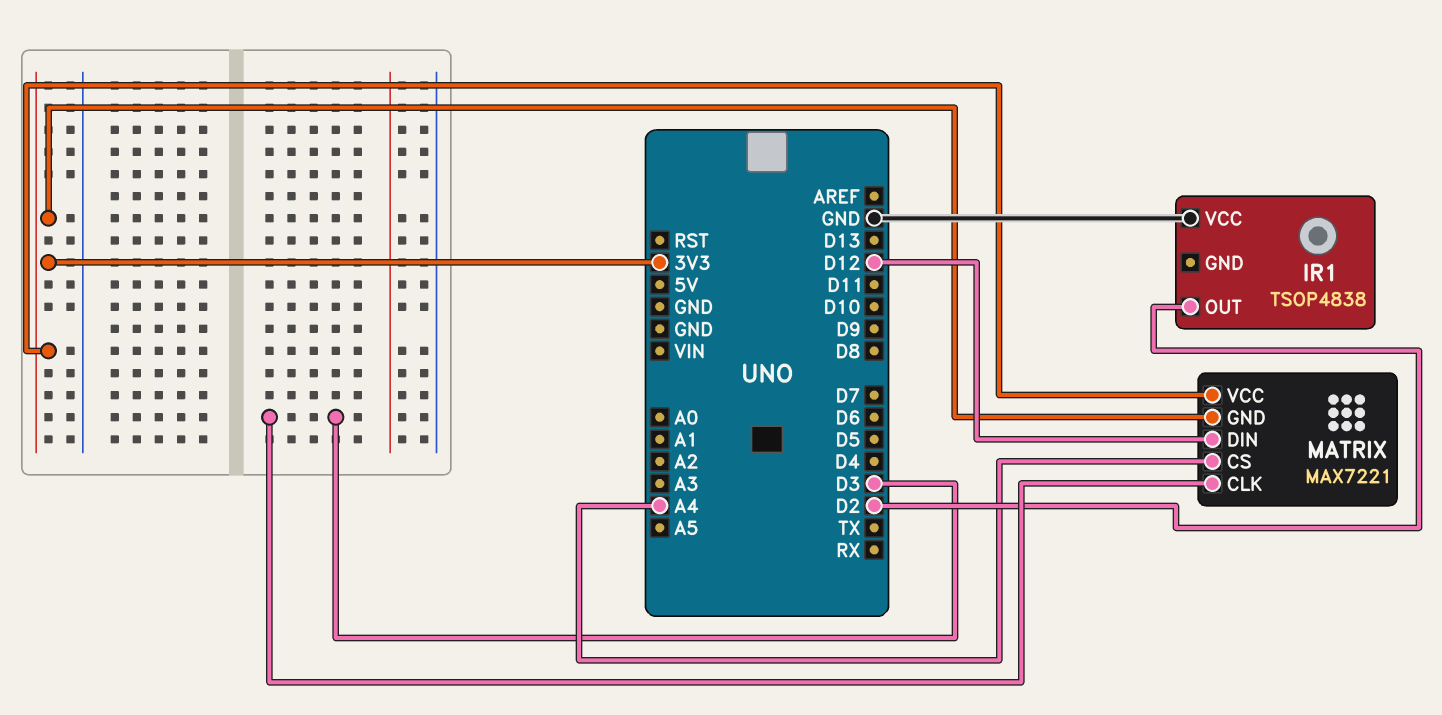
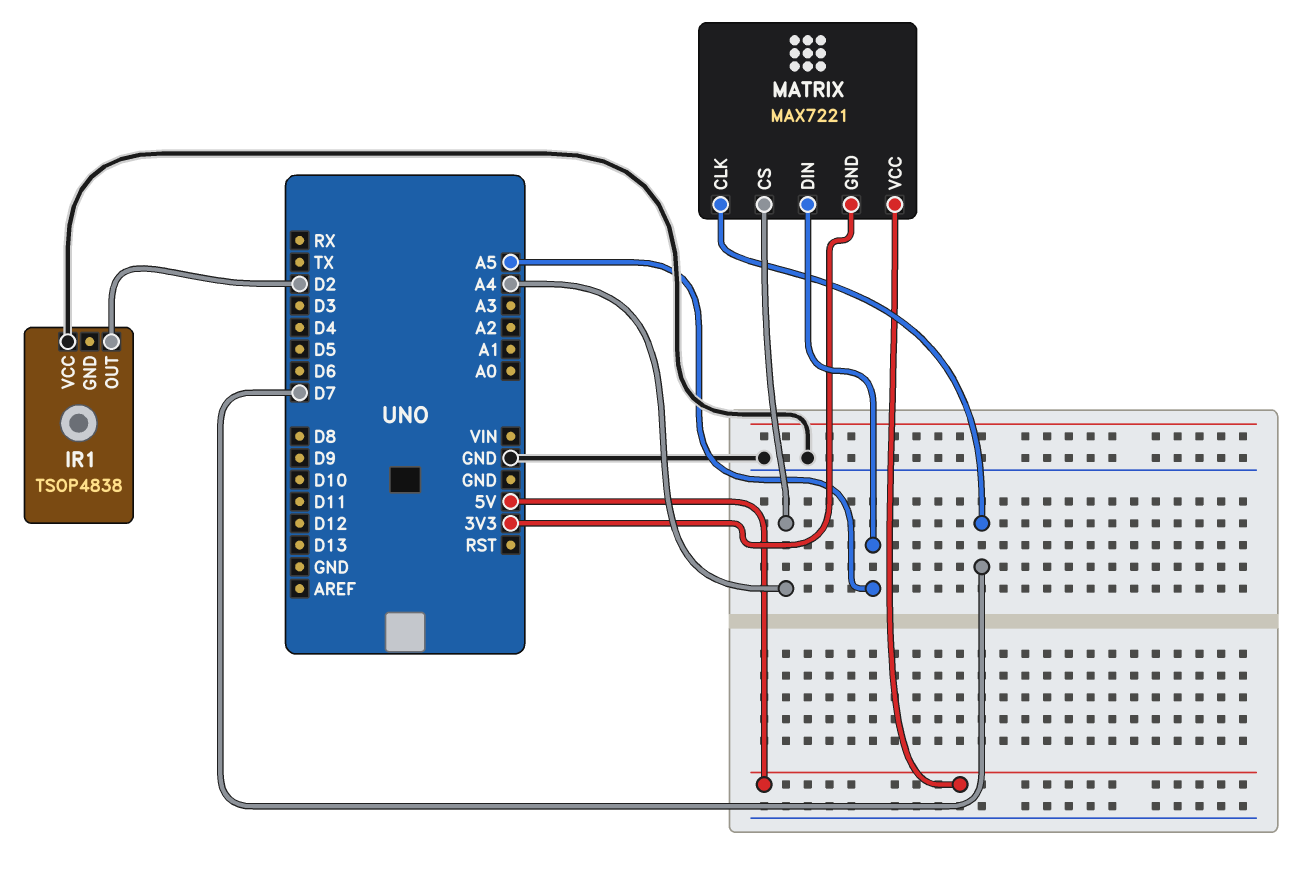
MATRIX pin CLK: D3 -> D7
MATRIX pin DIN: D12 -> A5
MATRIX pin VCC: 3V3 -> 5V

